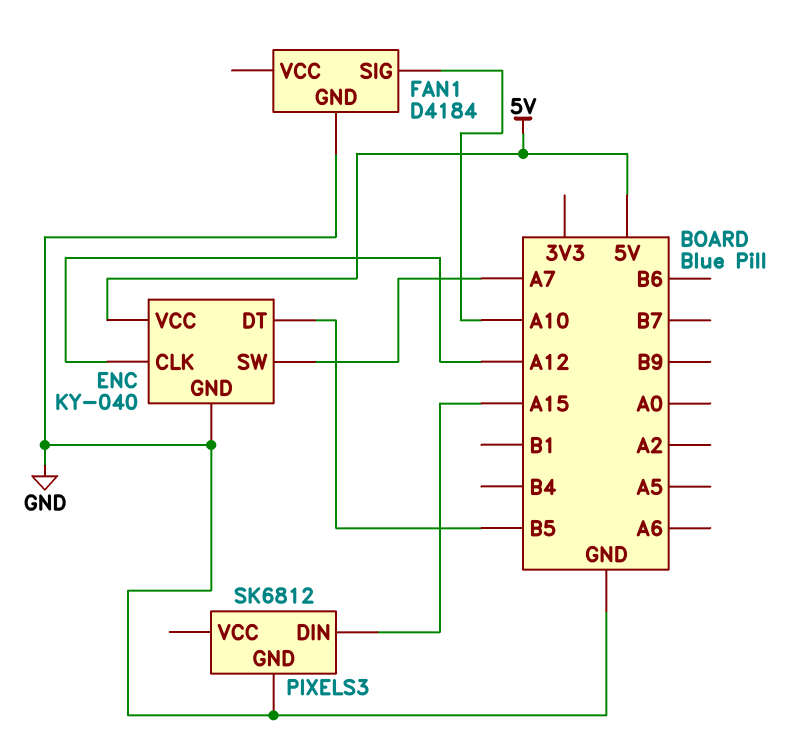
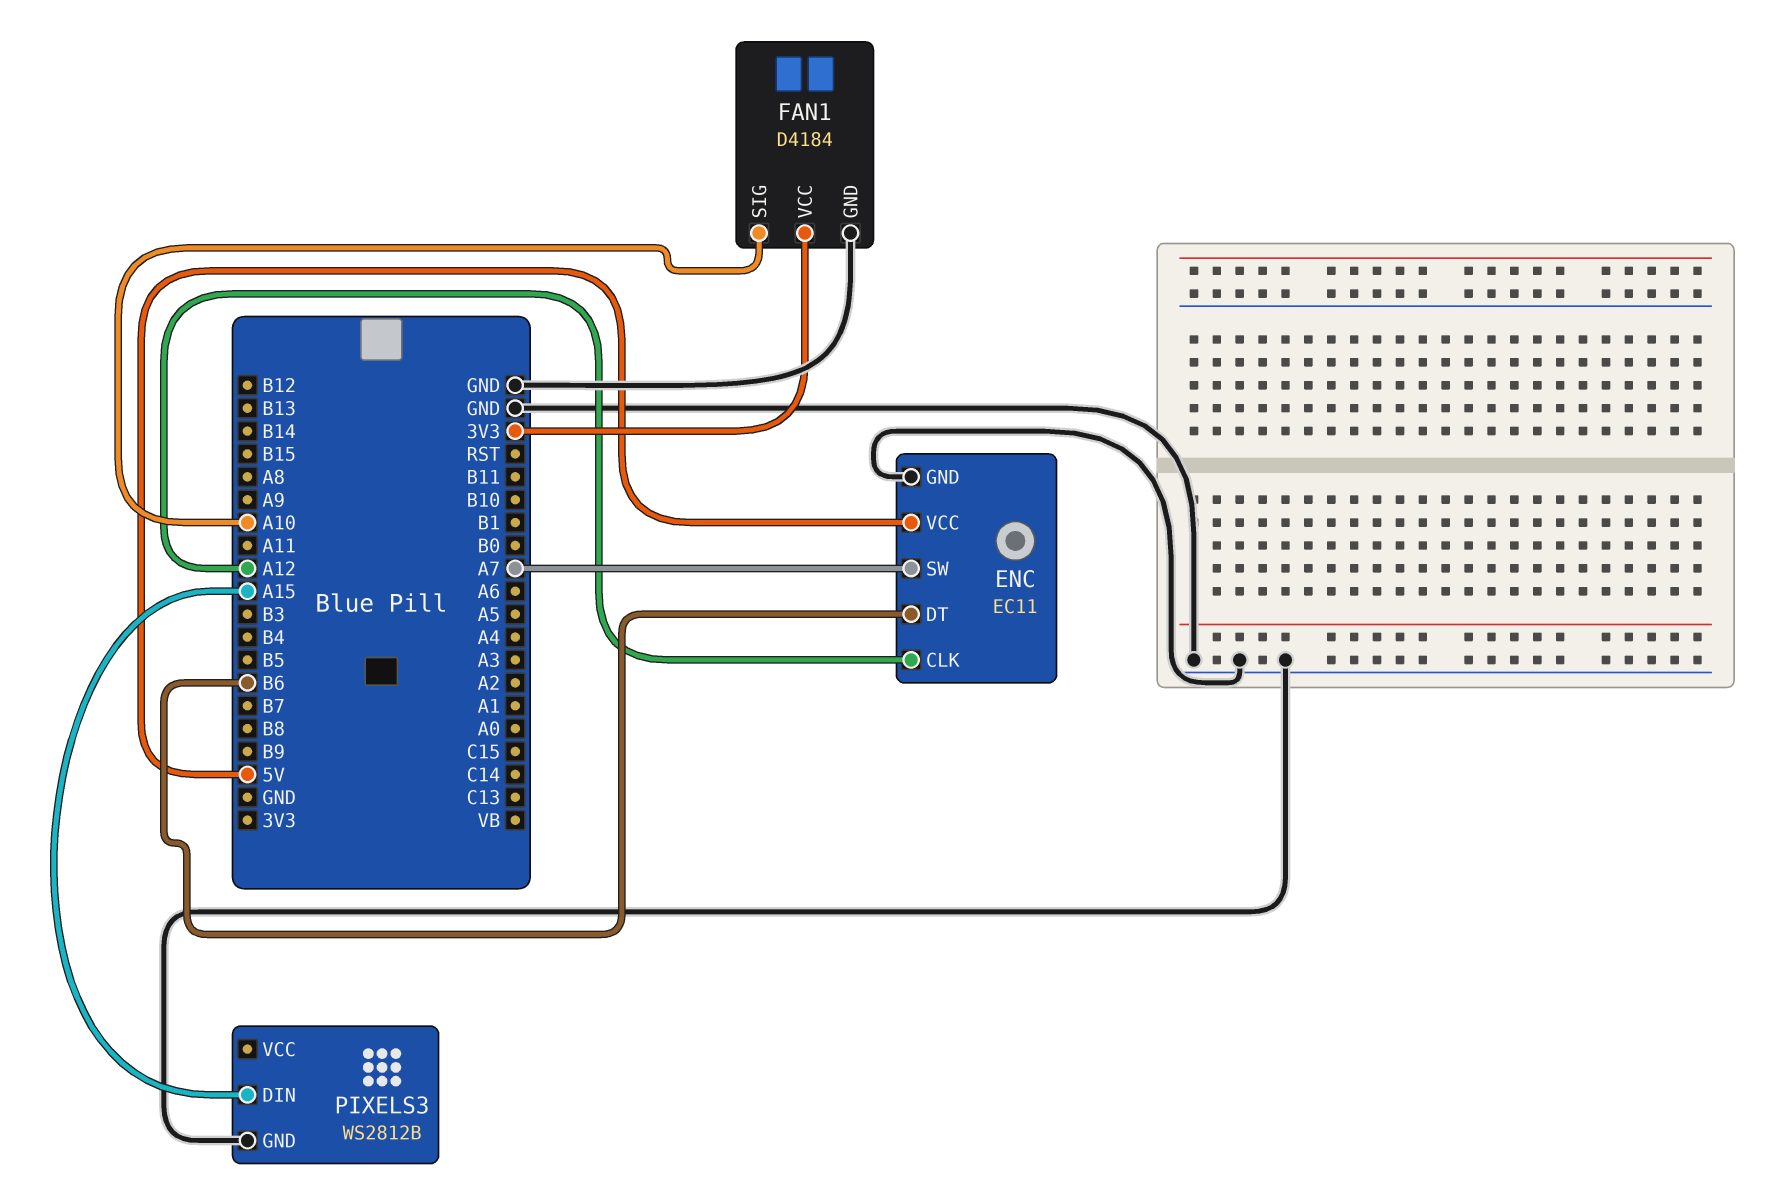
ENC: KY-040 -> EC11
ENC pin DT: B5 -> B6
FAN1 pin VCC: none -> 3V3
PIXELS3: SK6812 -> WS2812B

